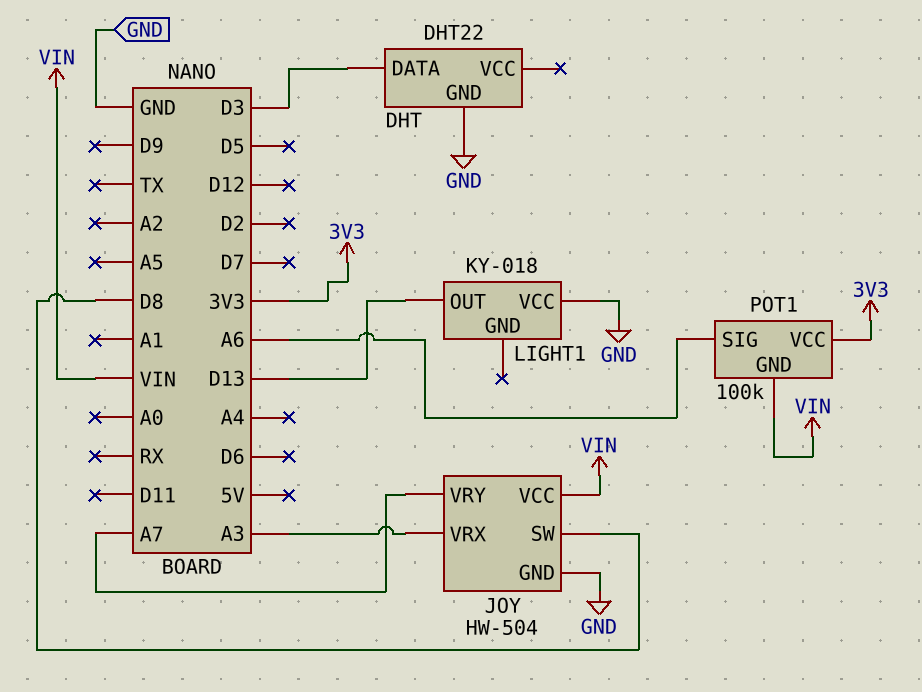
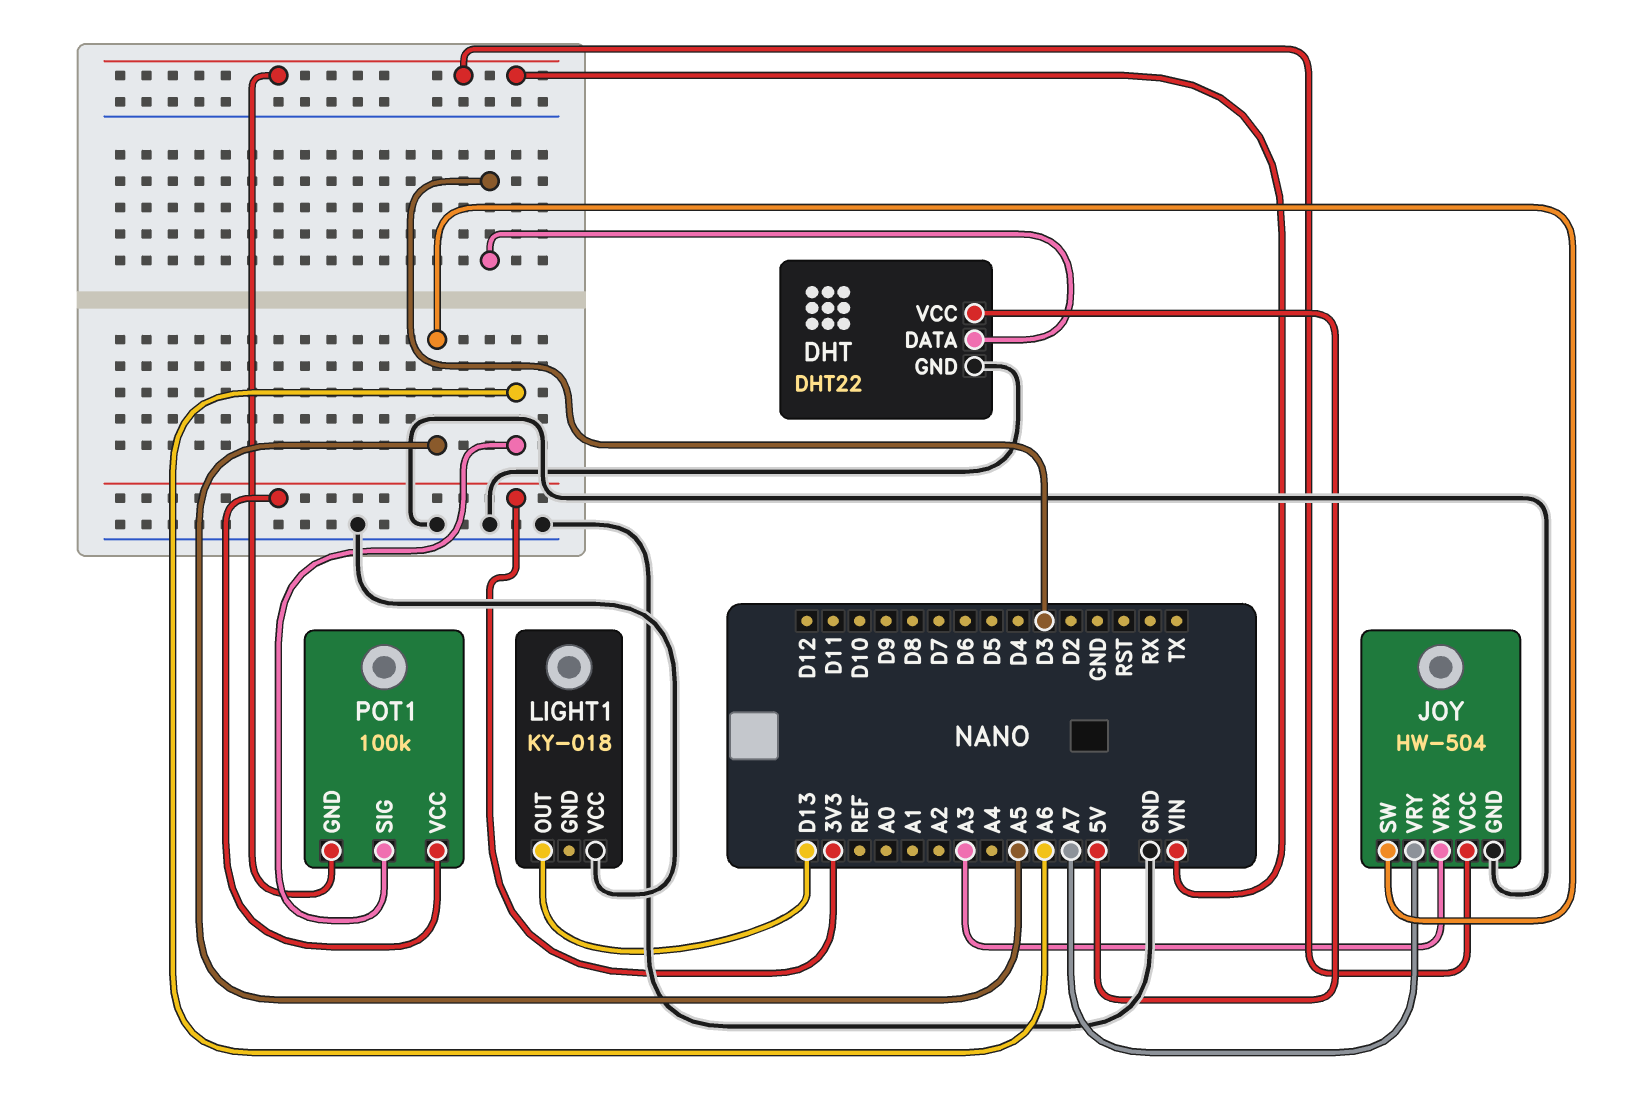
DHT pin VCC: none -> 5V
JOY pin SW: D8 -> A5

